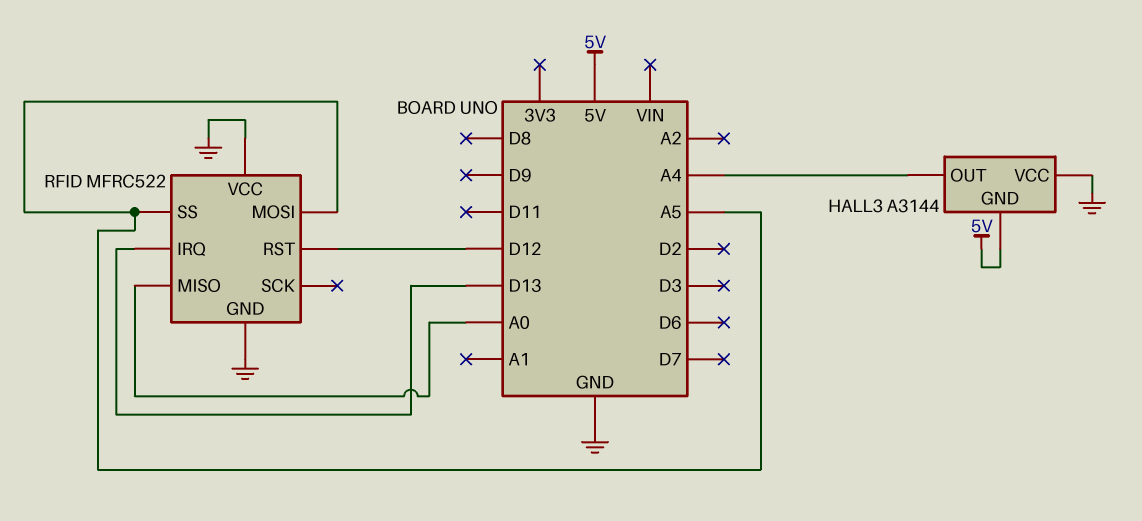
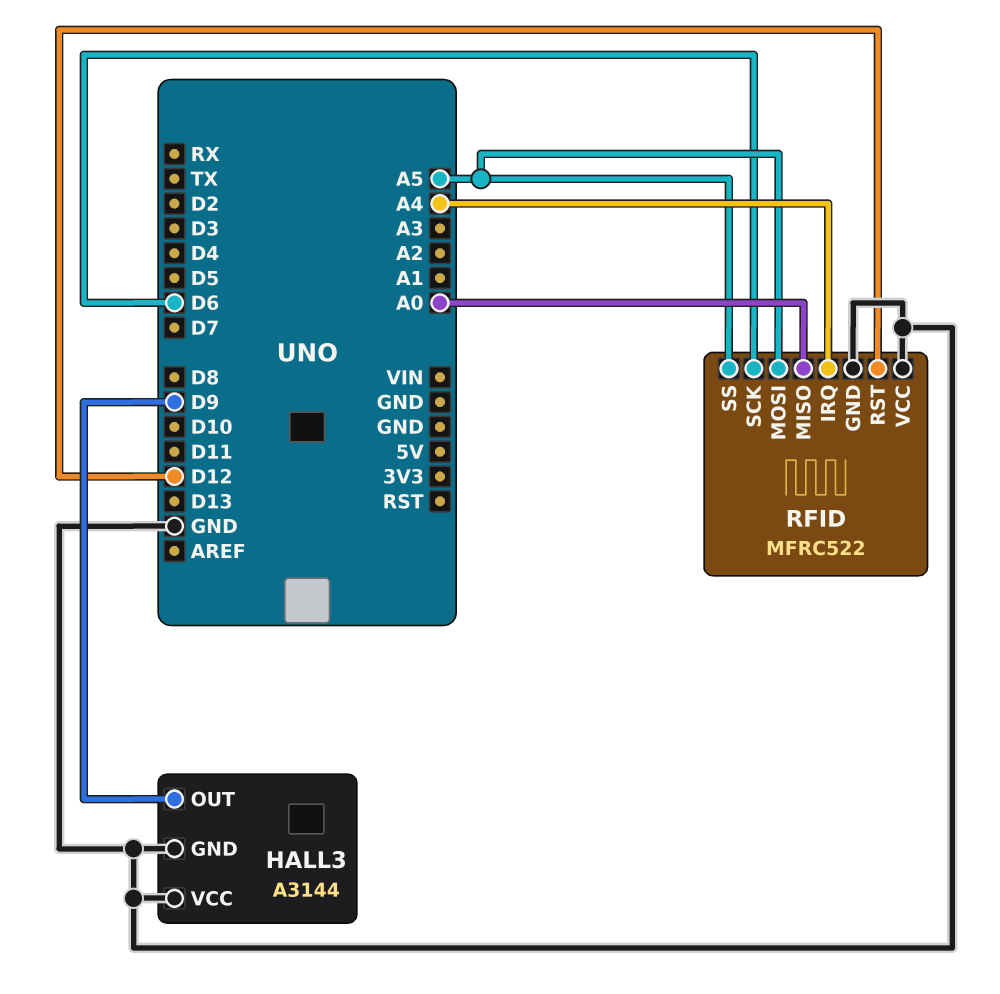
HALL3 pin GND: 5V -> GND
HALL3 pin OUT: A4 -> D9
RFID pin IRQ: D13 -> A4
RFID pin SCK: none -> D6

